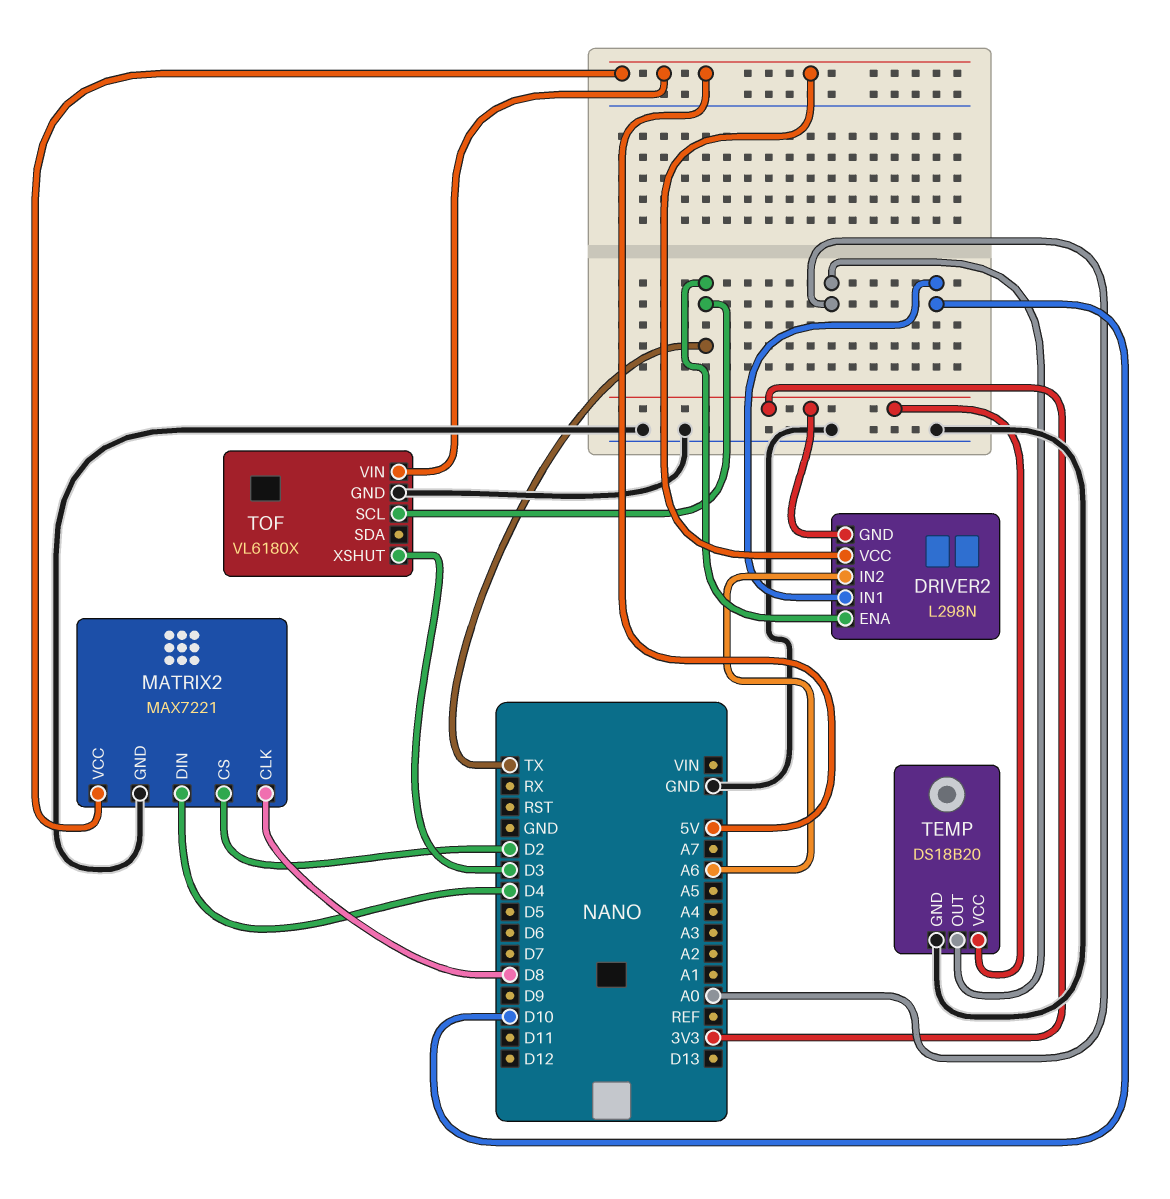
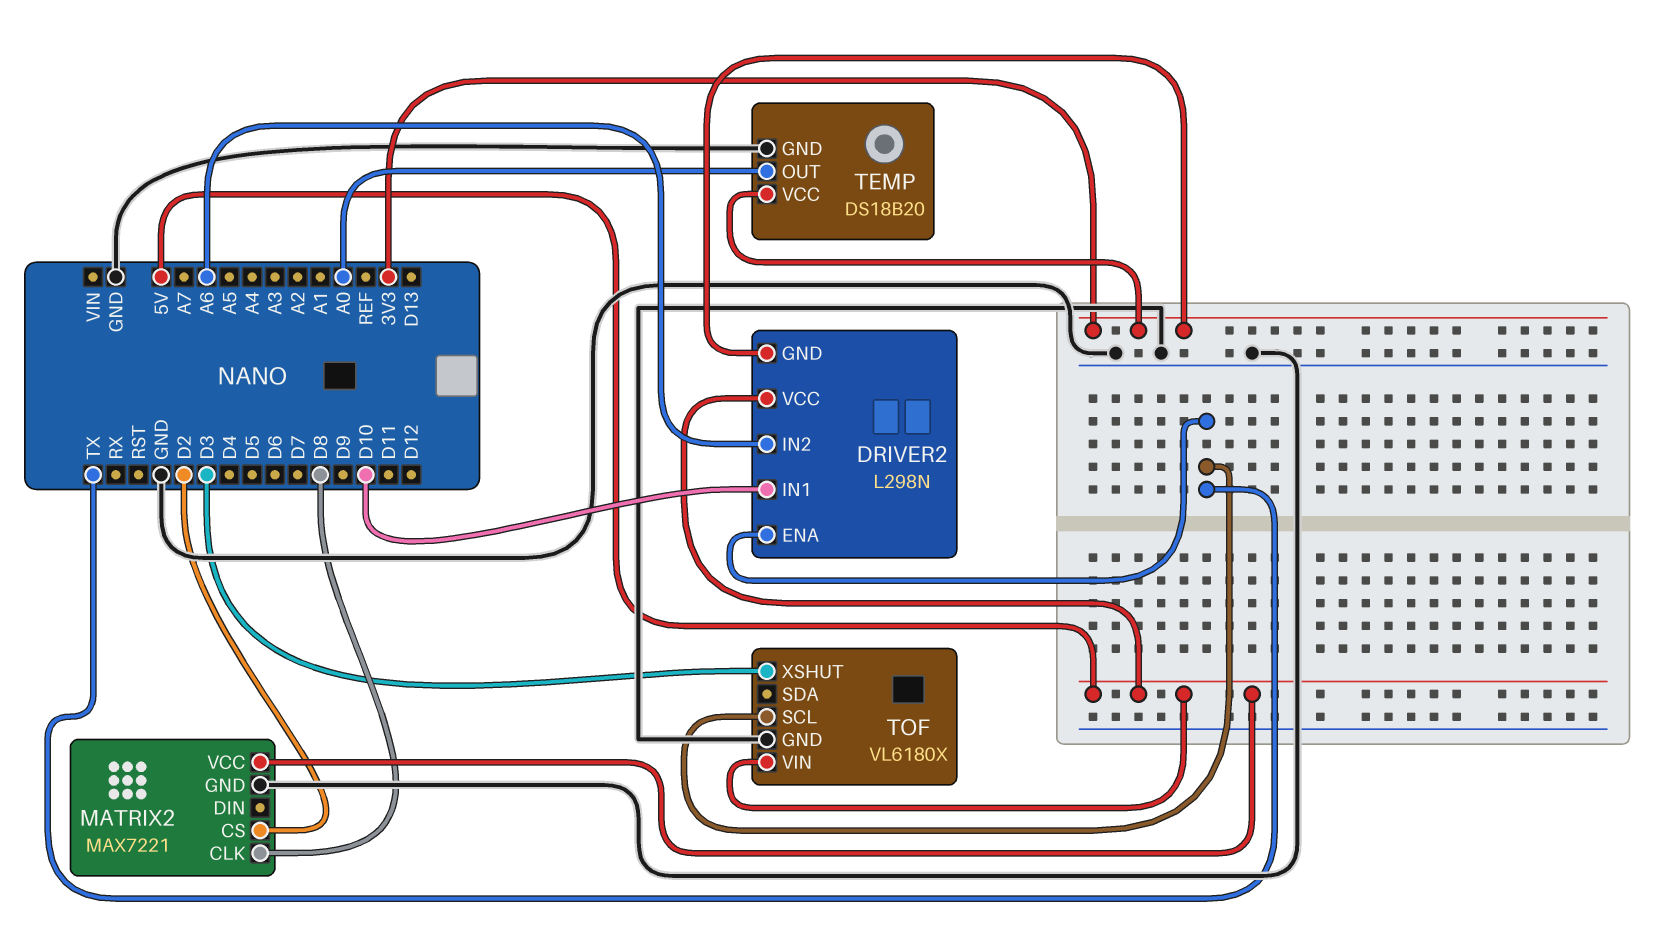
MATRIX2 pin DIN: D4 -> none

